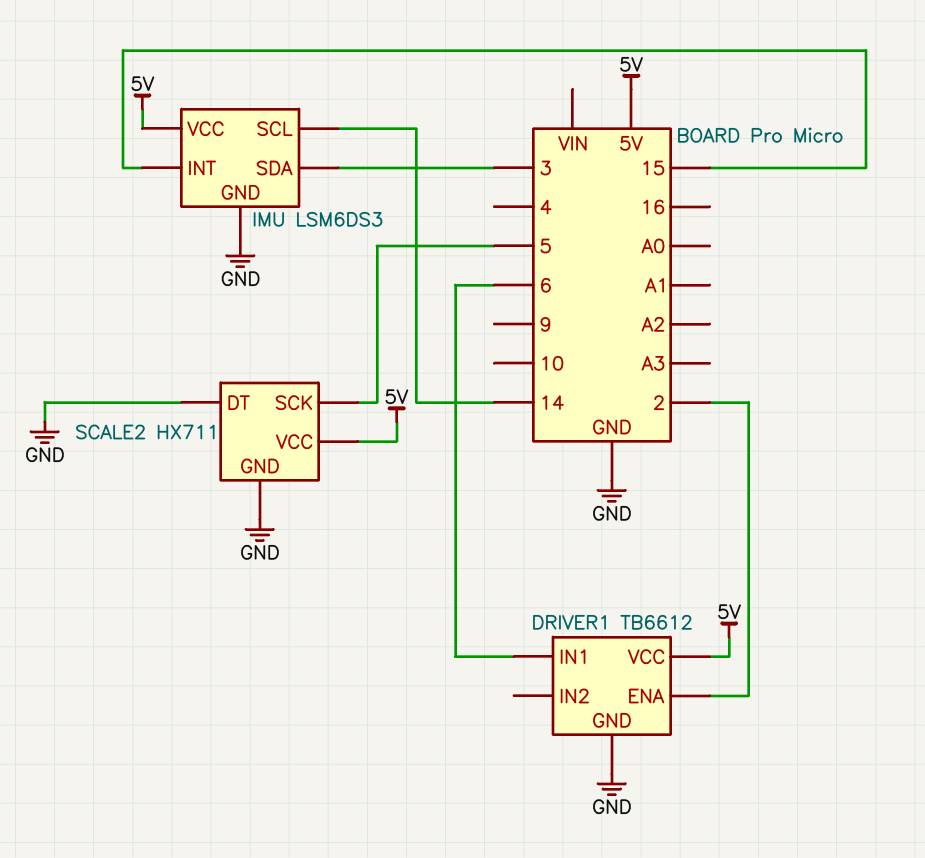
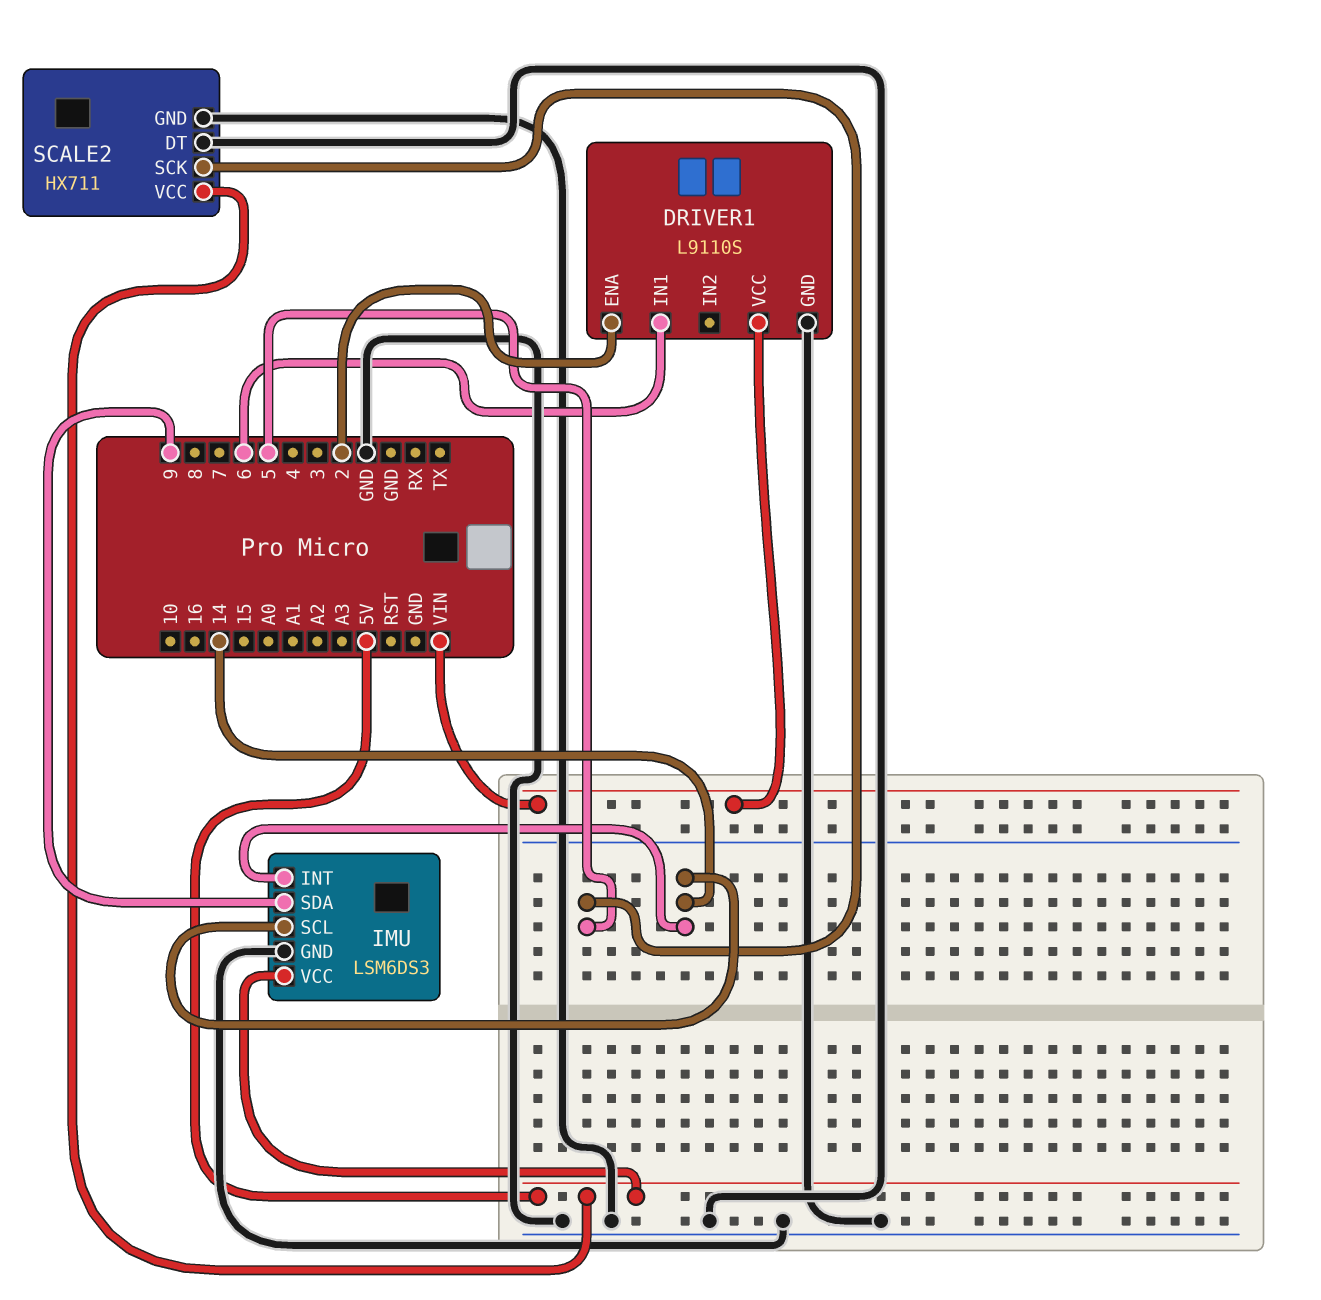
DRIVER1: TB6612 -> L9110S
DRIVER1 pin VCC: 5V -> VIN
IMU pin INT: 15 -> 14
IMU pin SDA: 3 -> 9

